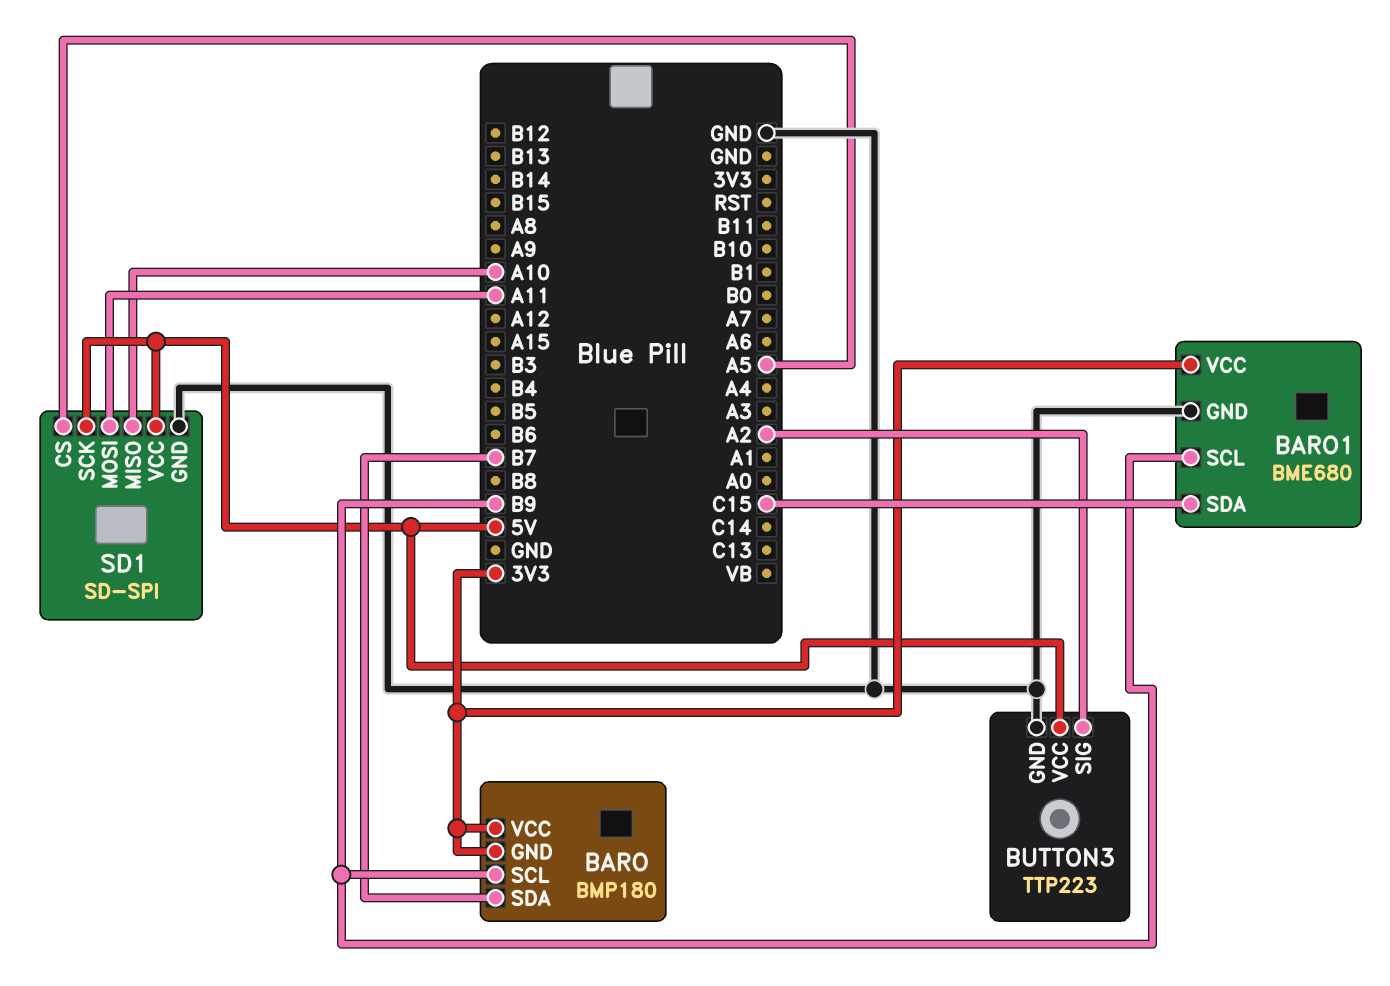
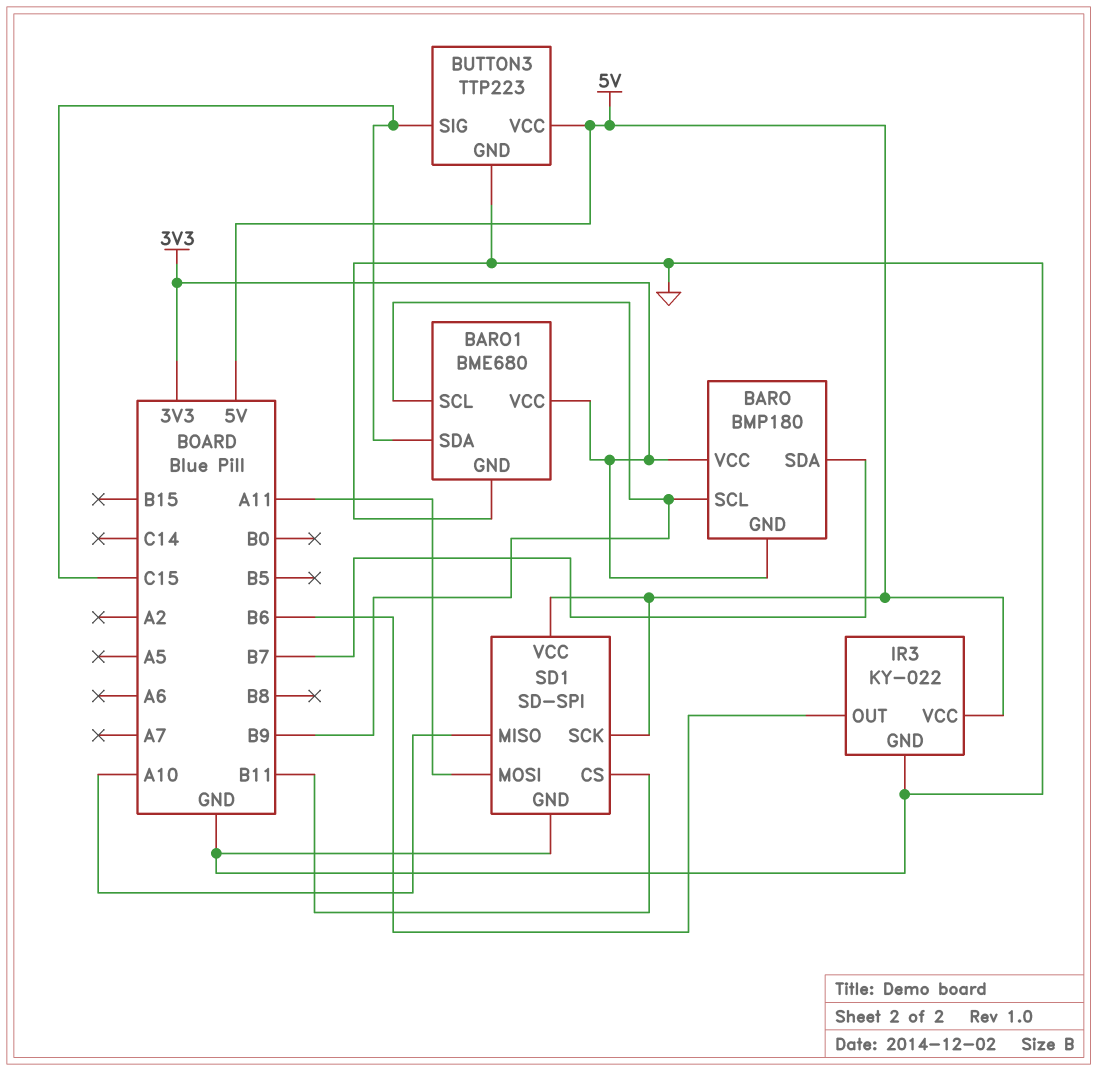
BUTTON3 pin SIG: A2 -> C15
IR3: none -> KY-022
IR3 pin GND: none -> GND
IR3 pin OUT: none -> B6
IR3 pin VCC: none -> 5V
SD1 pin CS: A5 -> B11

